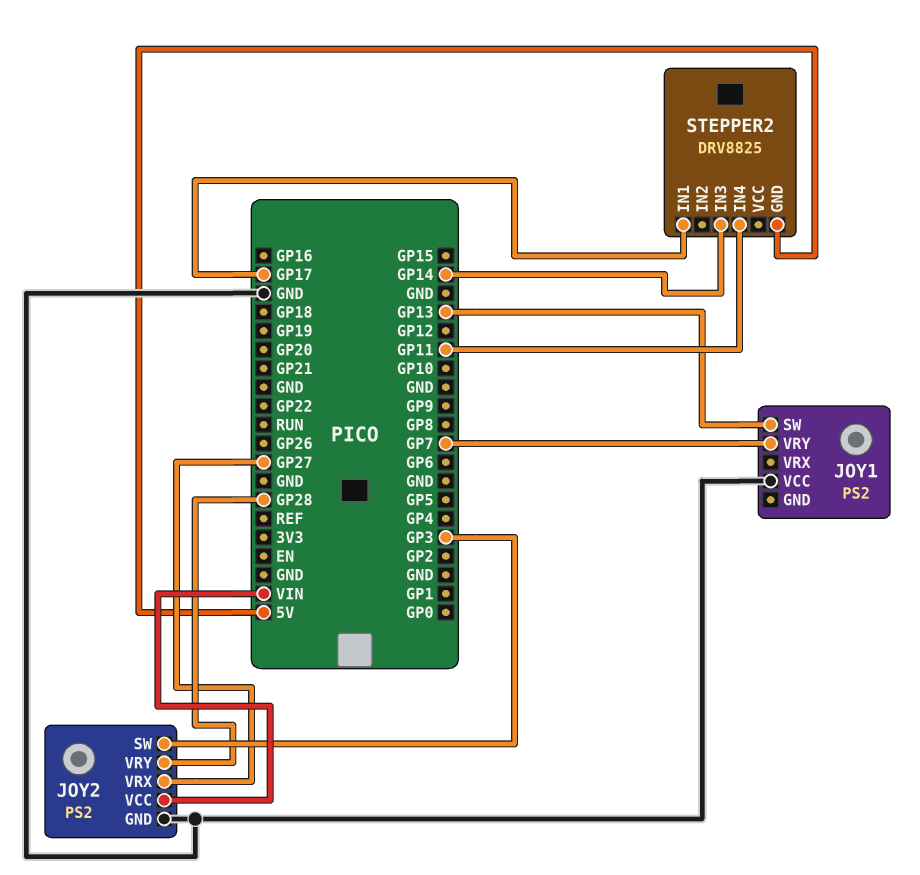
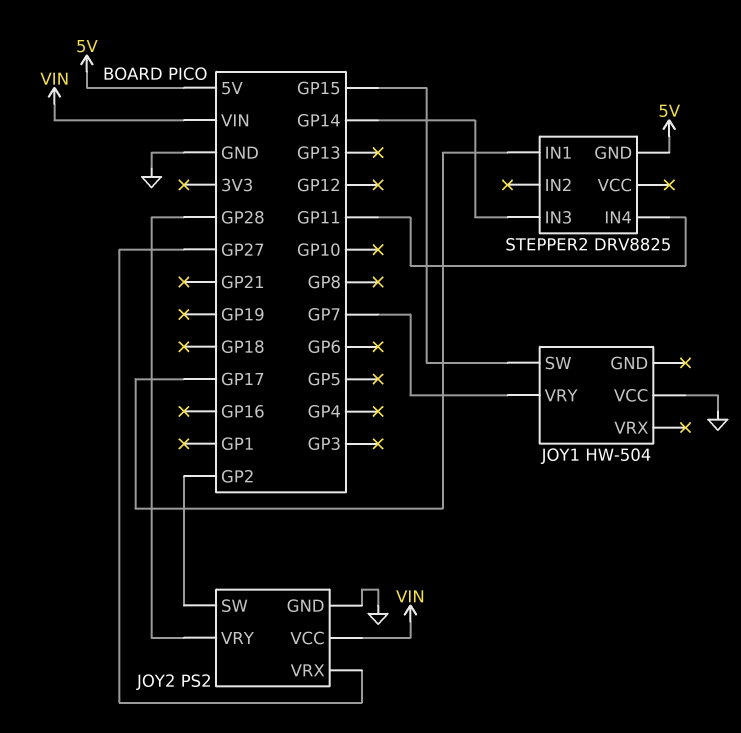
JOY1: PS2 -> HW-504
JOY1 pin SW: GP13 -> GP15
JOY2 pin SW: GP3 -> GP2

